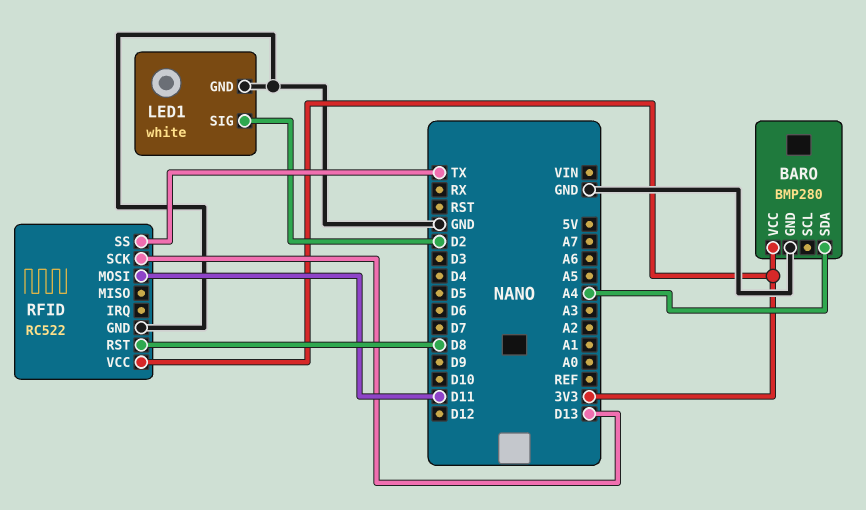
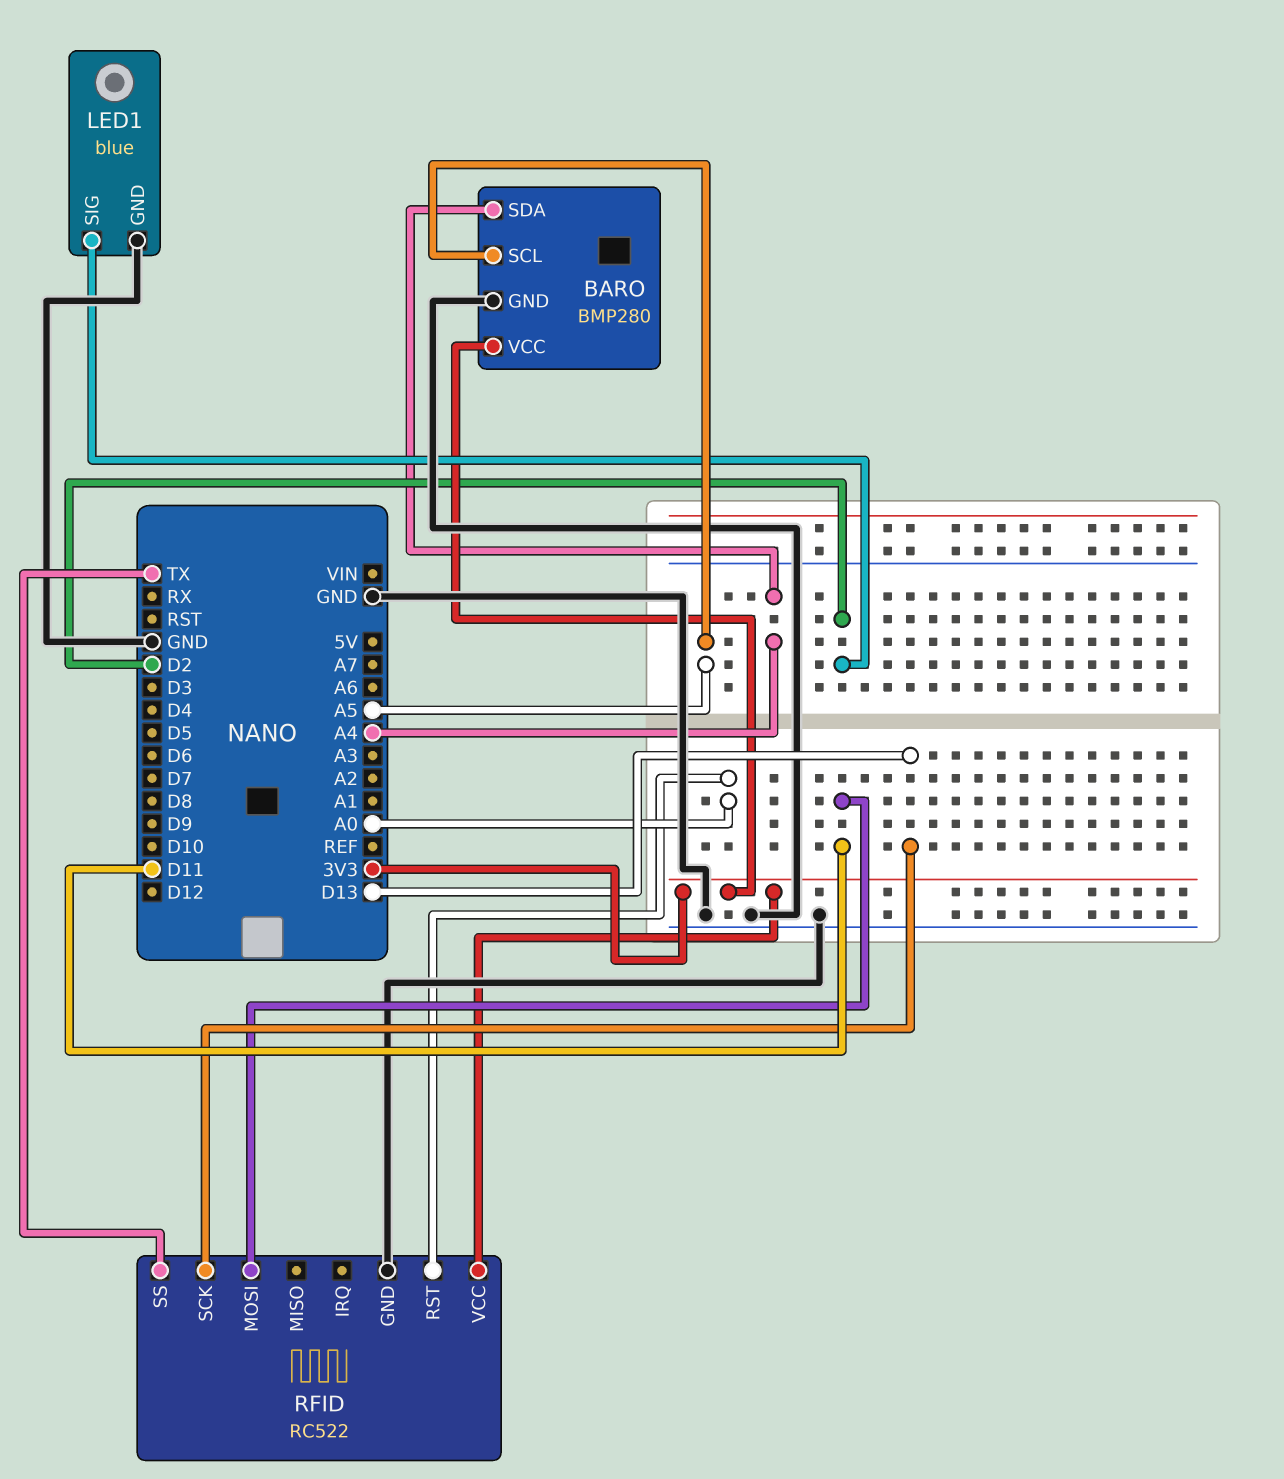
BARO pin SCL: none -> A5
LED1: white -> blue
RFID pin RST: D8 -> A0

